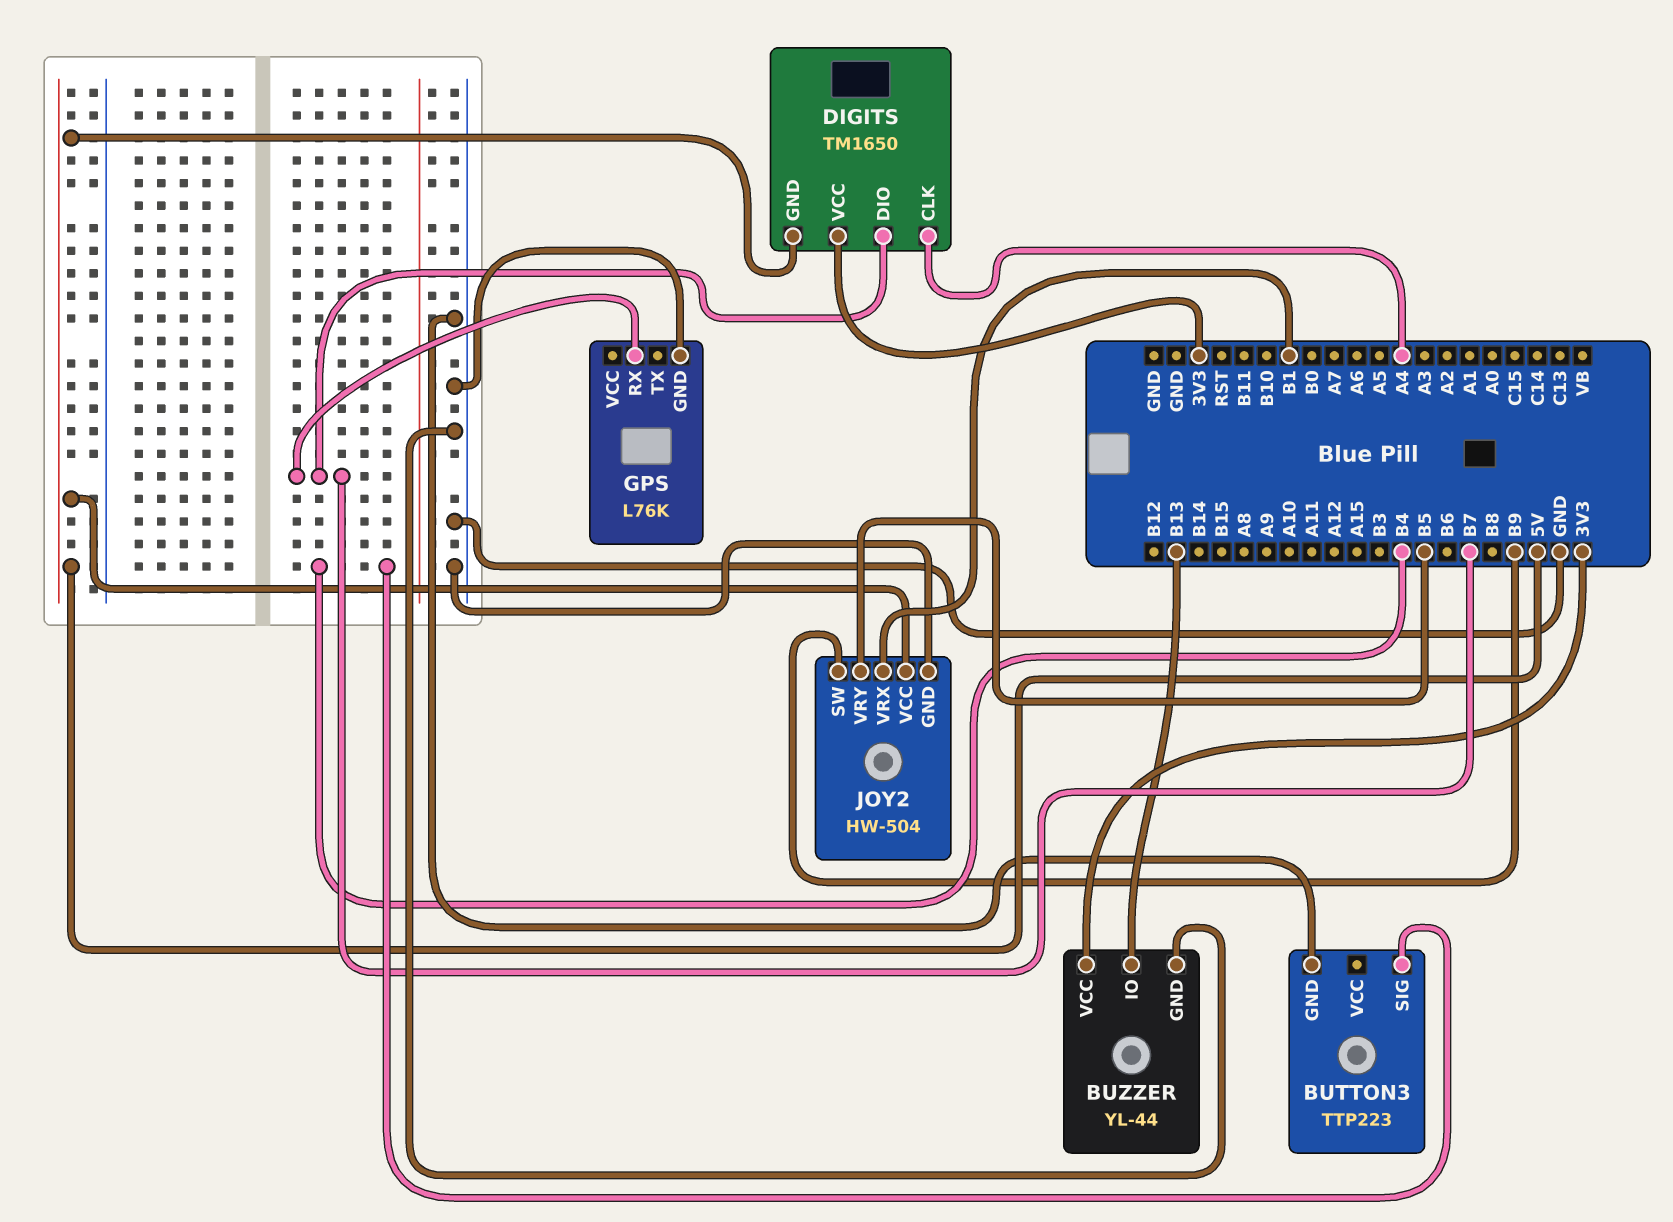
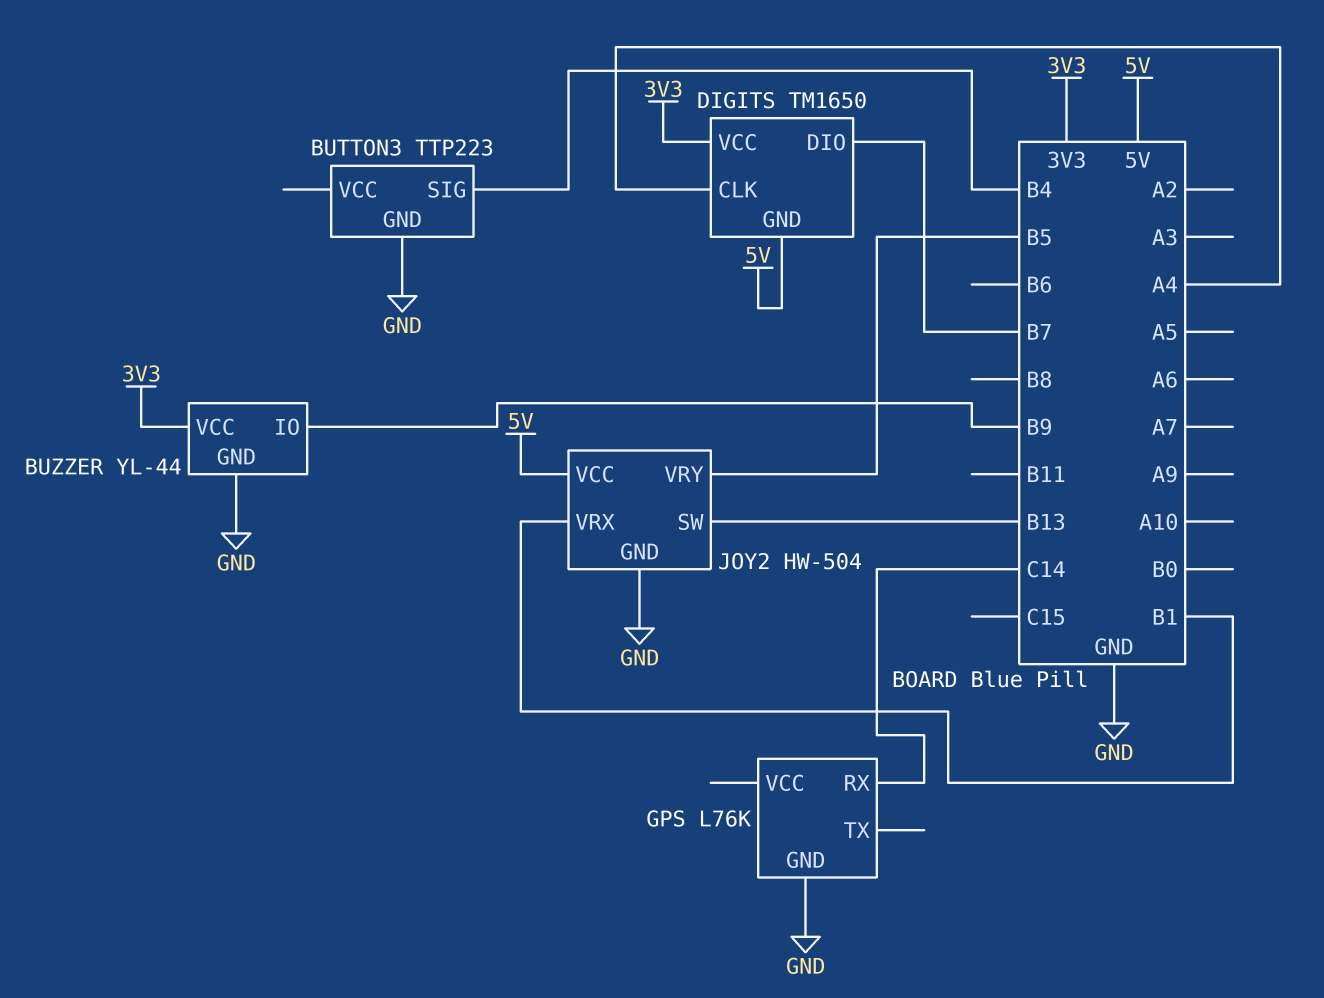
BUZZER pin IO: B13 -> B9
GPS pin RX: B7 -> C14
JOY2 pin SW: B9 -> B13

